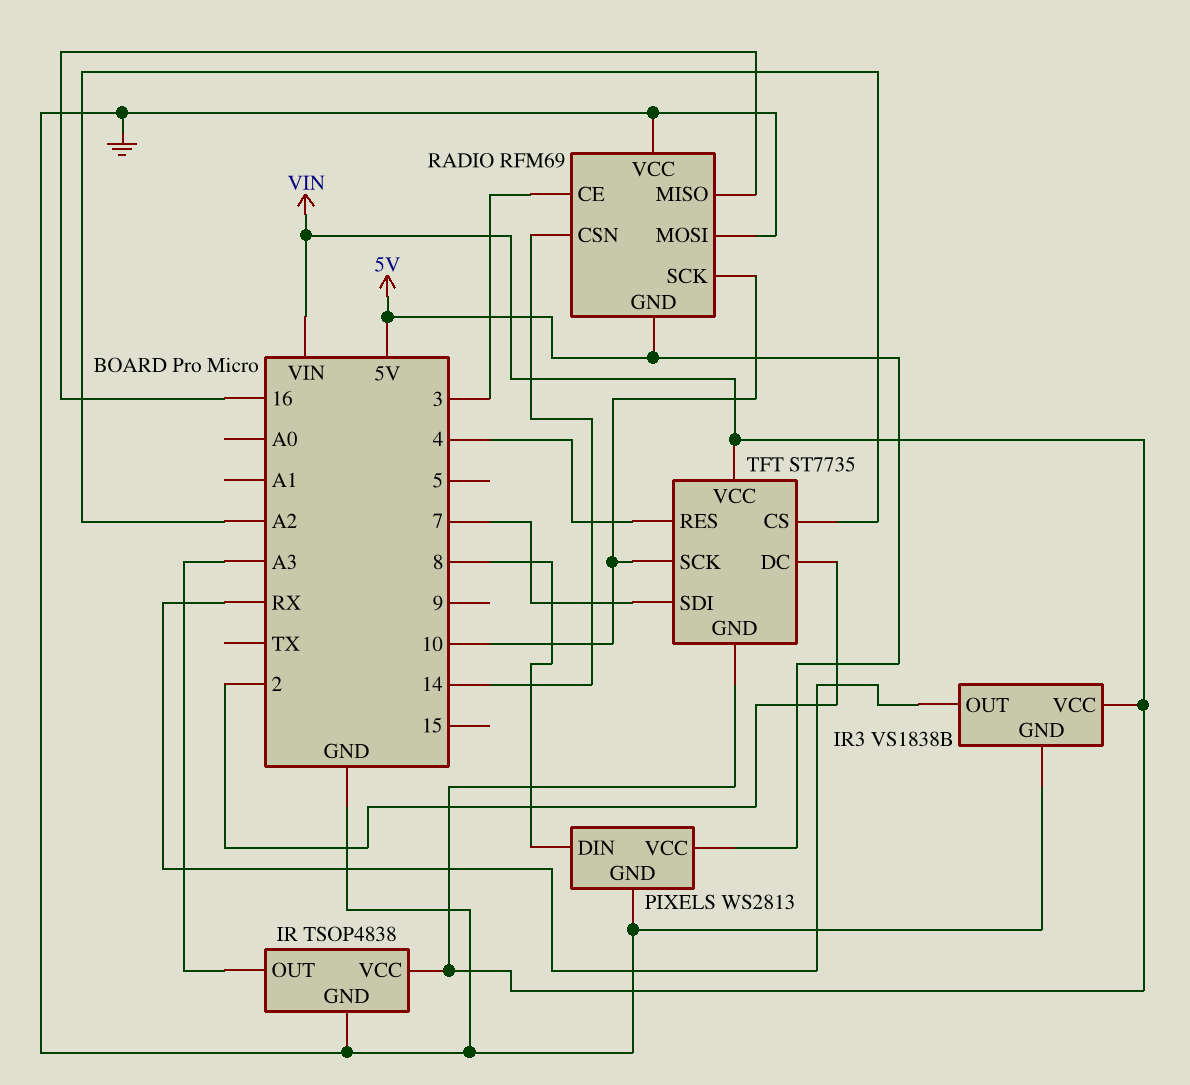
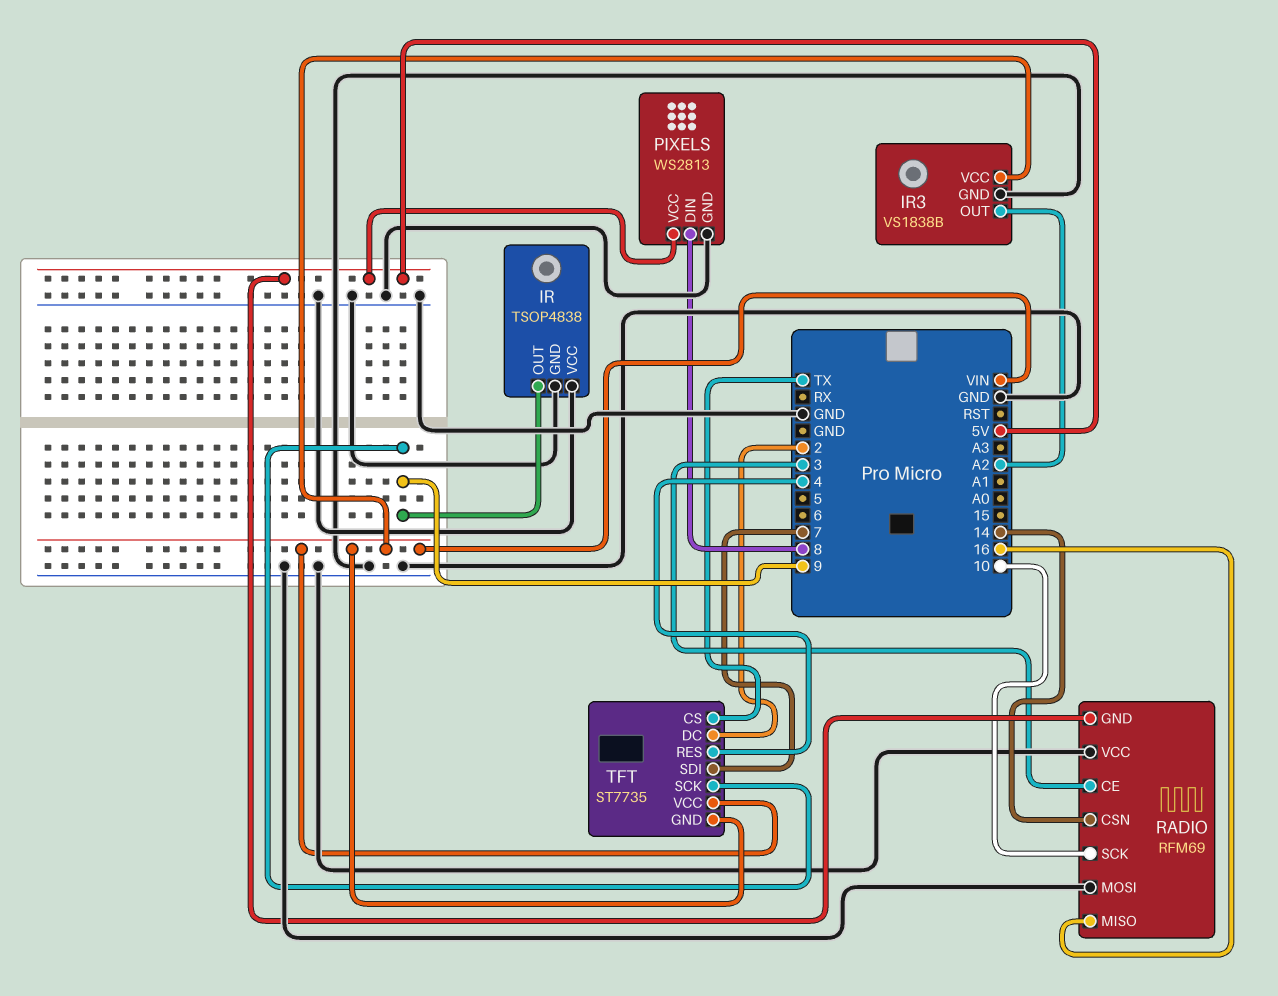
IR pin OUT: A3 -> 9
IR pin VCC: VIN -> GND
IR3 pin OUT: RX -> A2
TFT pin CS: A2 -> TX
TFT pin SCK: 10 -> 9

